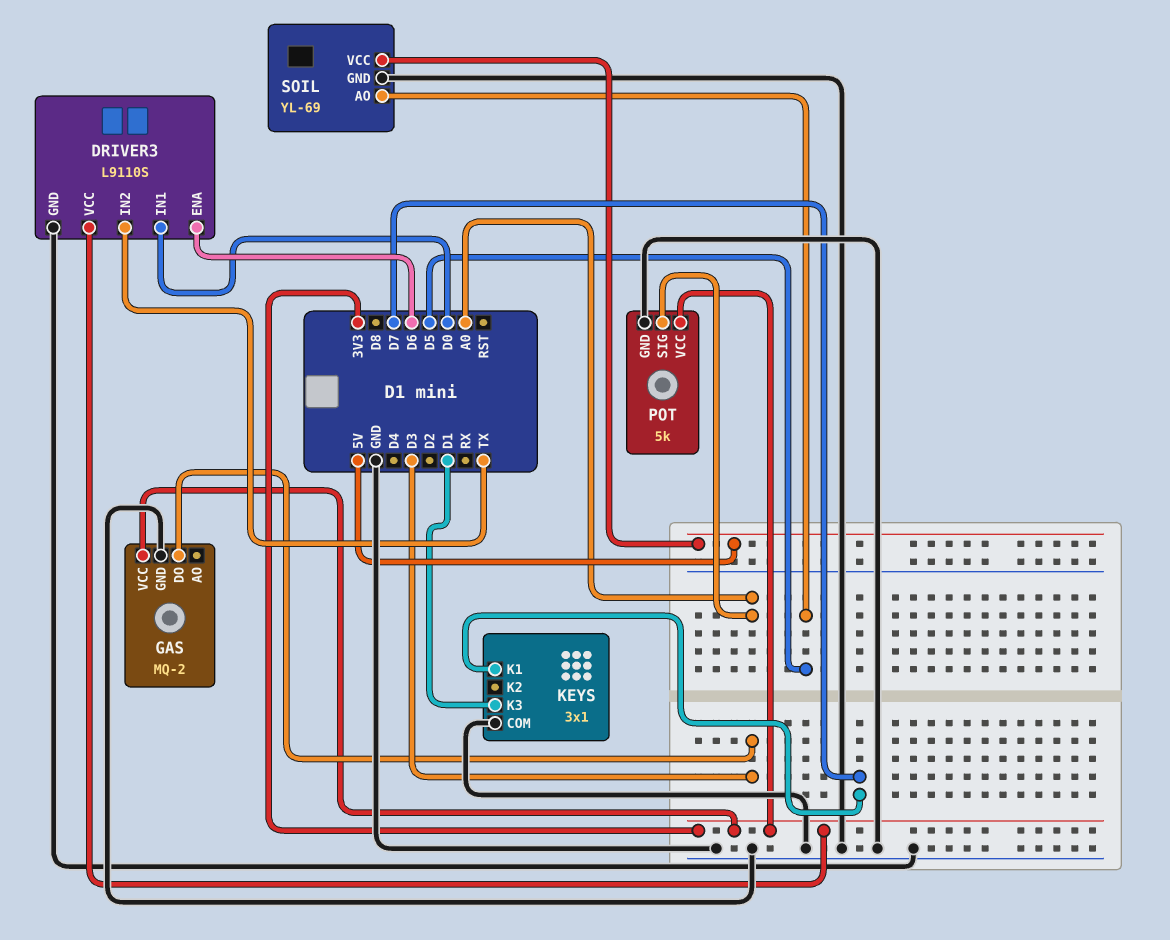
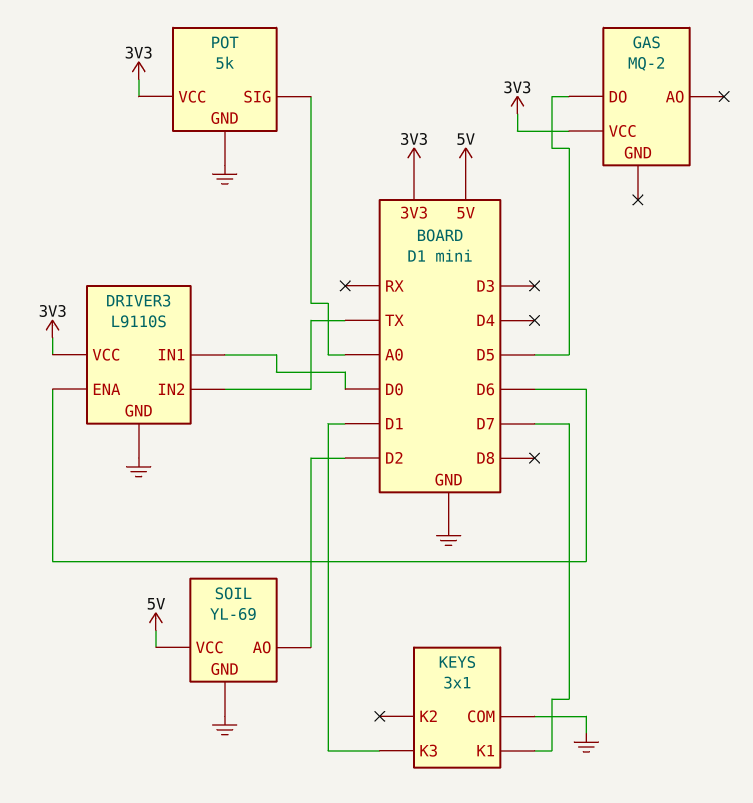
GAS pin DO: D3 -> D5
GAS pin GND: GND -> none
SOIL pin AO: D5 -> D2

